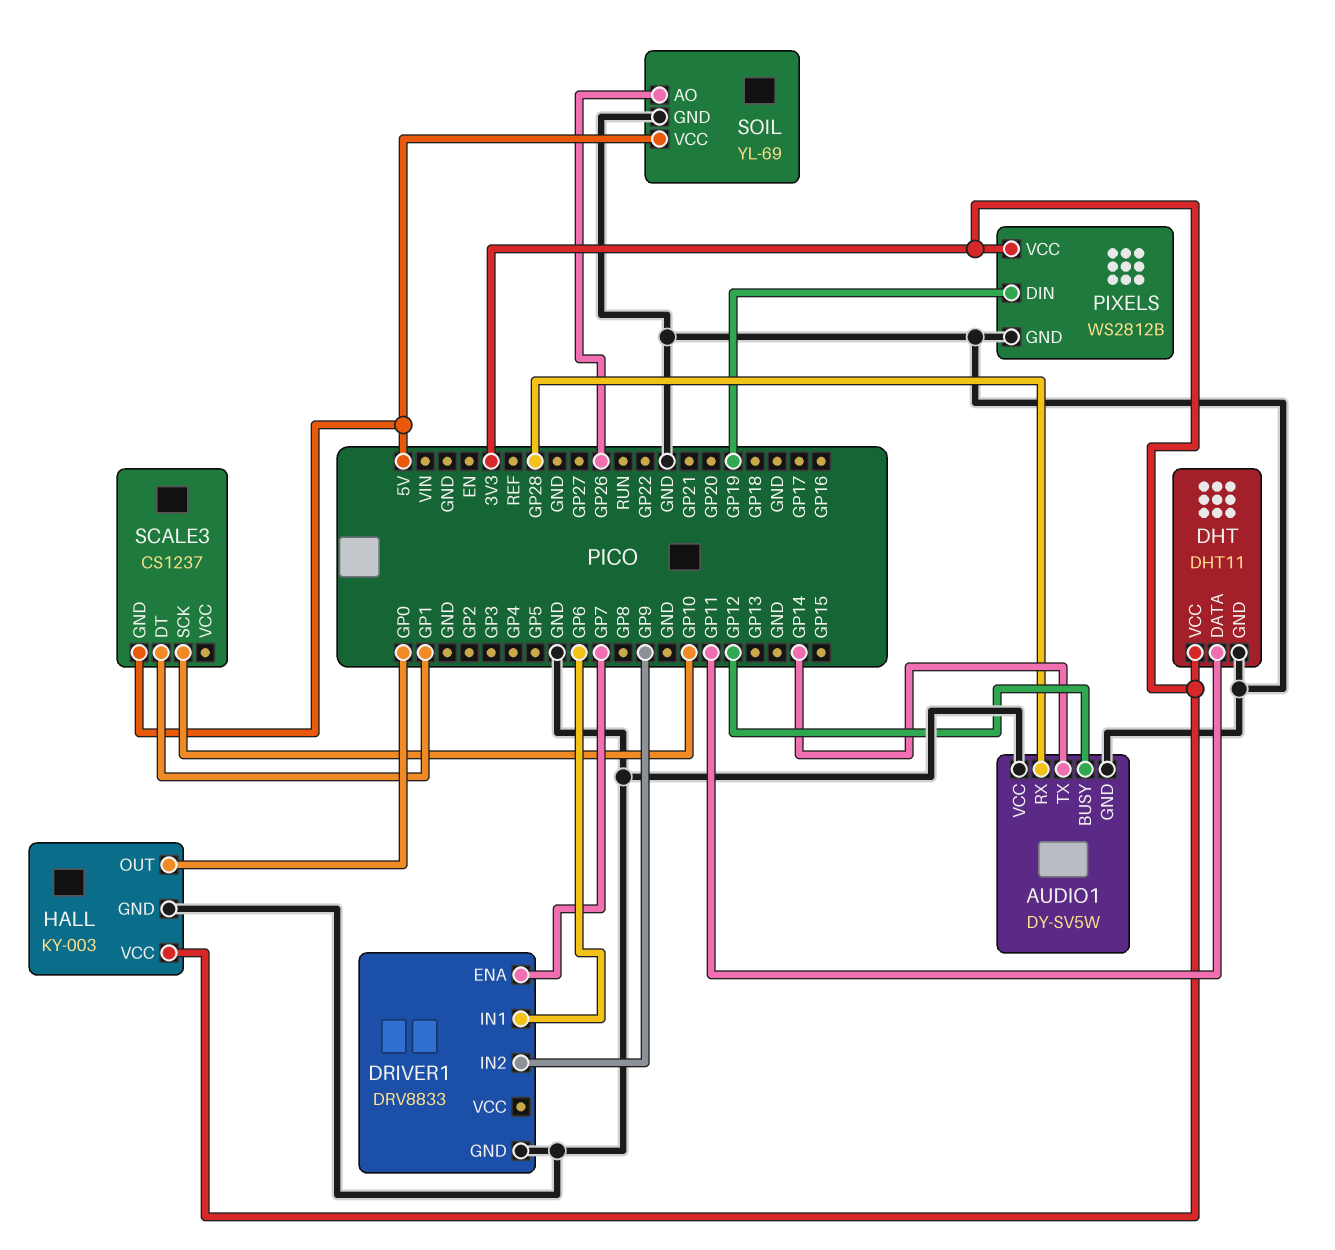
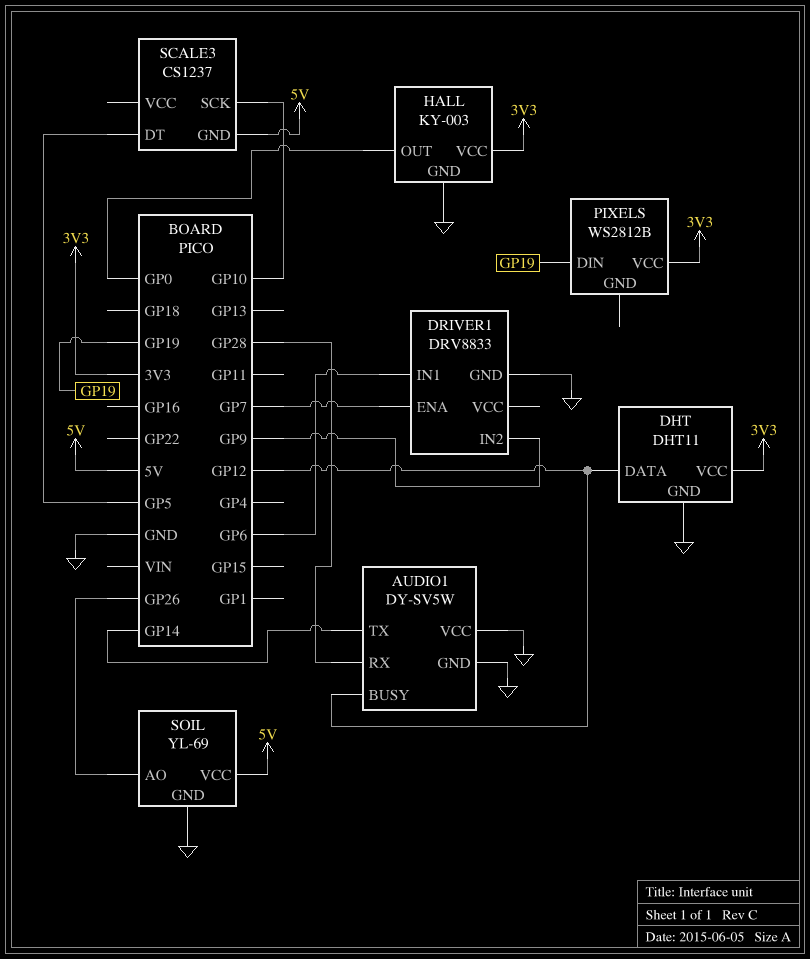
DHT pin DATA: GP11 -> GP12
PIXELS pin GND: GND -> none
SCALE3 pin DT: GP1 -> GP5

